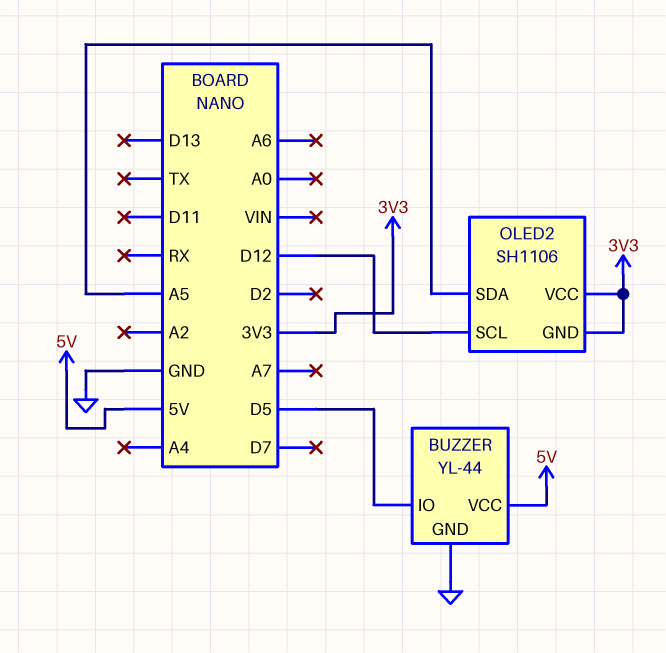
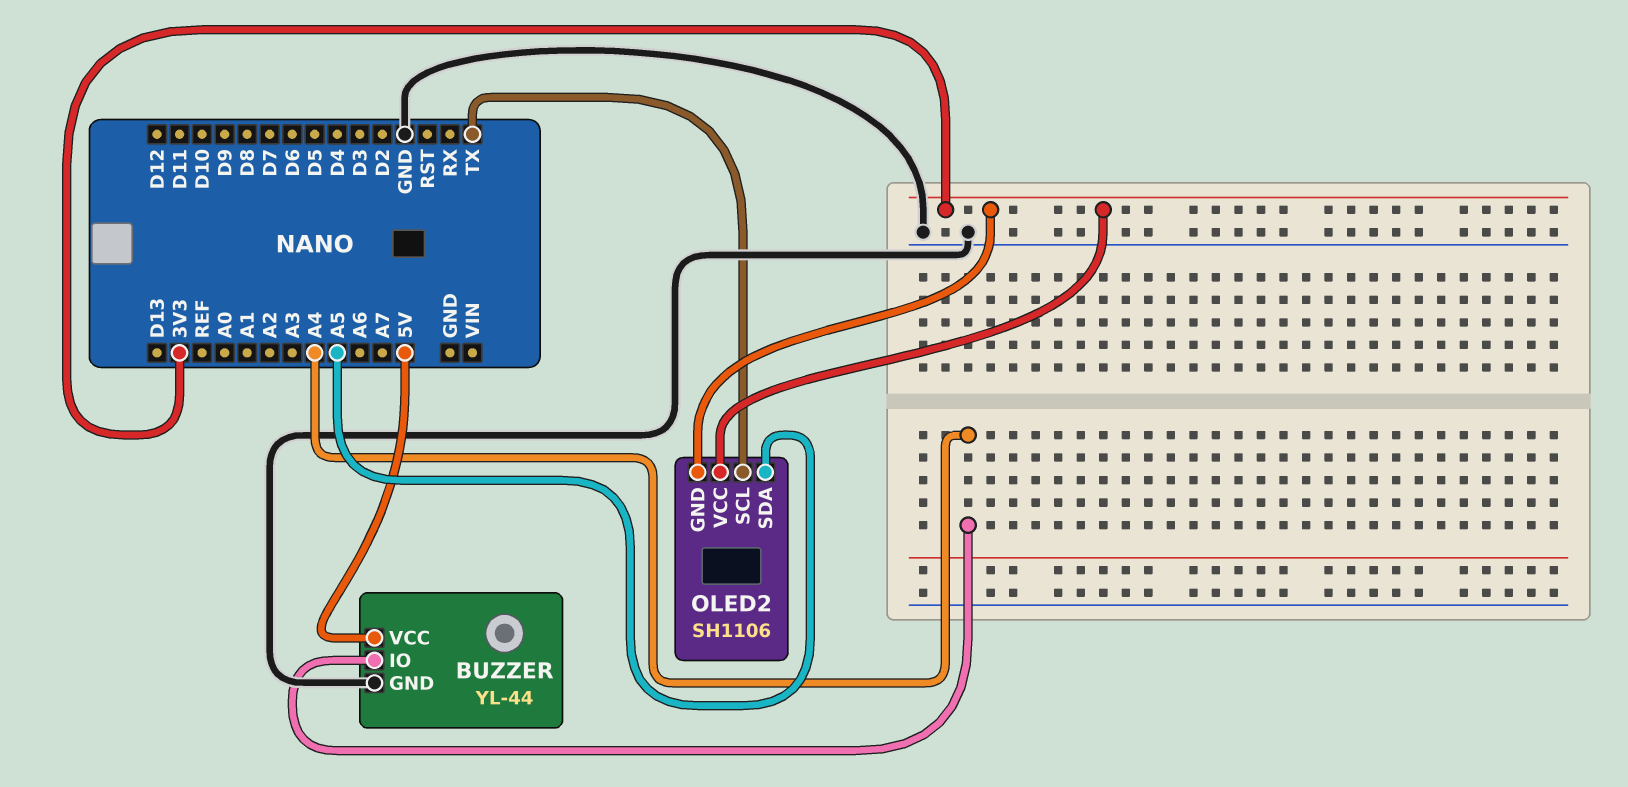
BUZZER pin IO: D5 -> A4
OLED2 pin SCL: D12 -> TX

